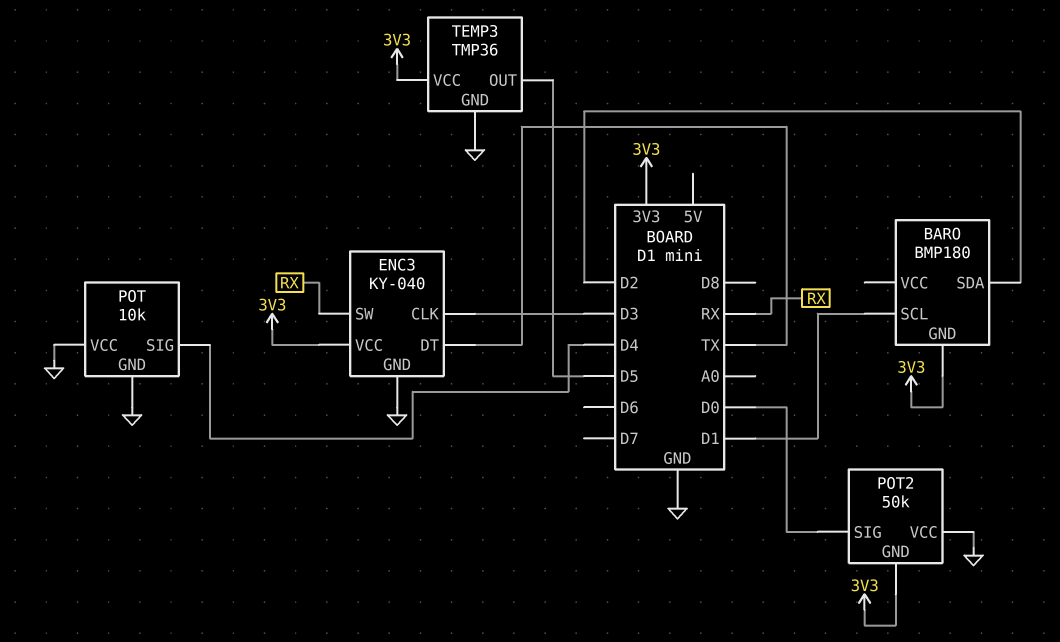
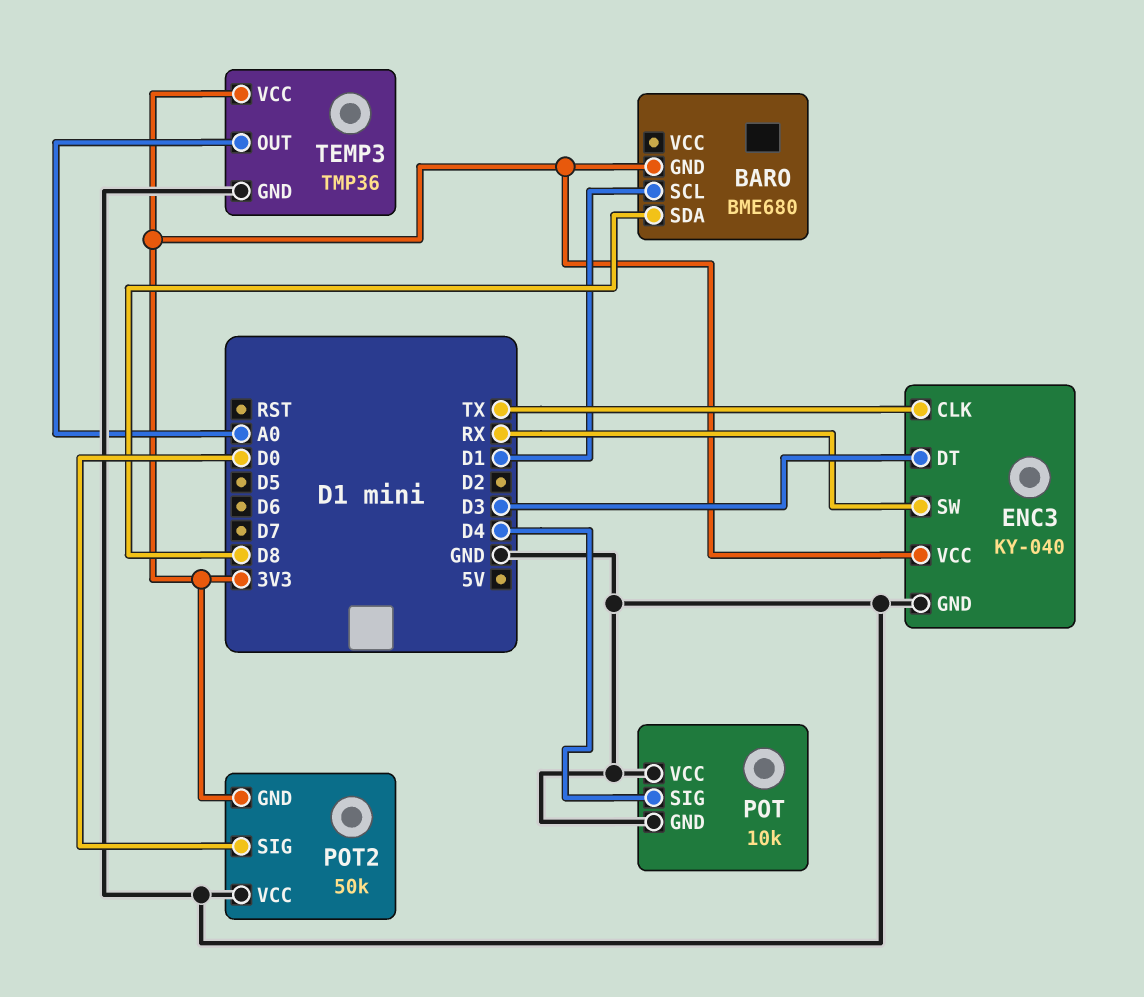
BARO: BMP180 -> BME680
BARO pin SDA: D2 -> D8
ENC3 pin CLK: D3 -> TX
ENC3 pin DT: TX -> D3
TEMP3 pin OUT: D5 -> A0

